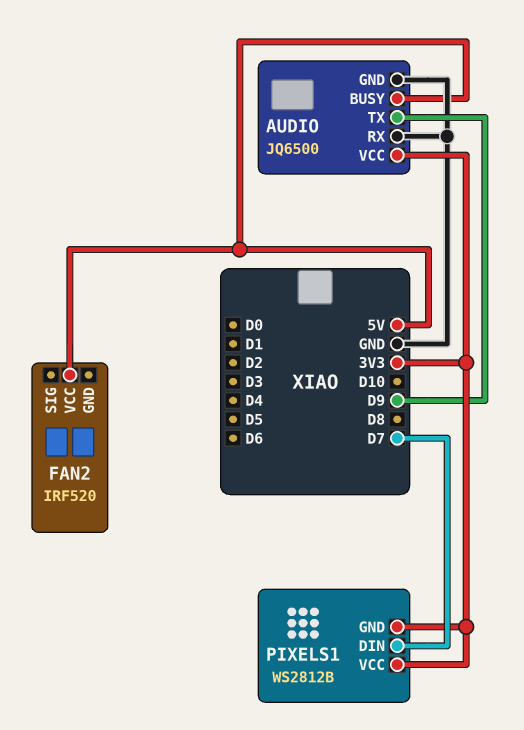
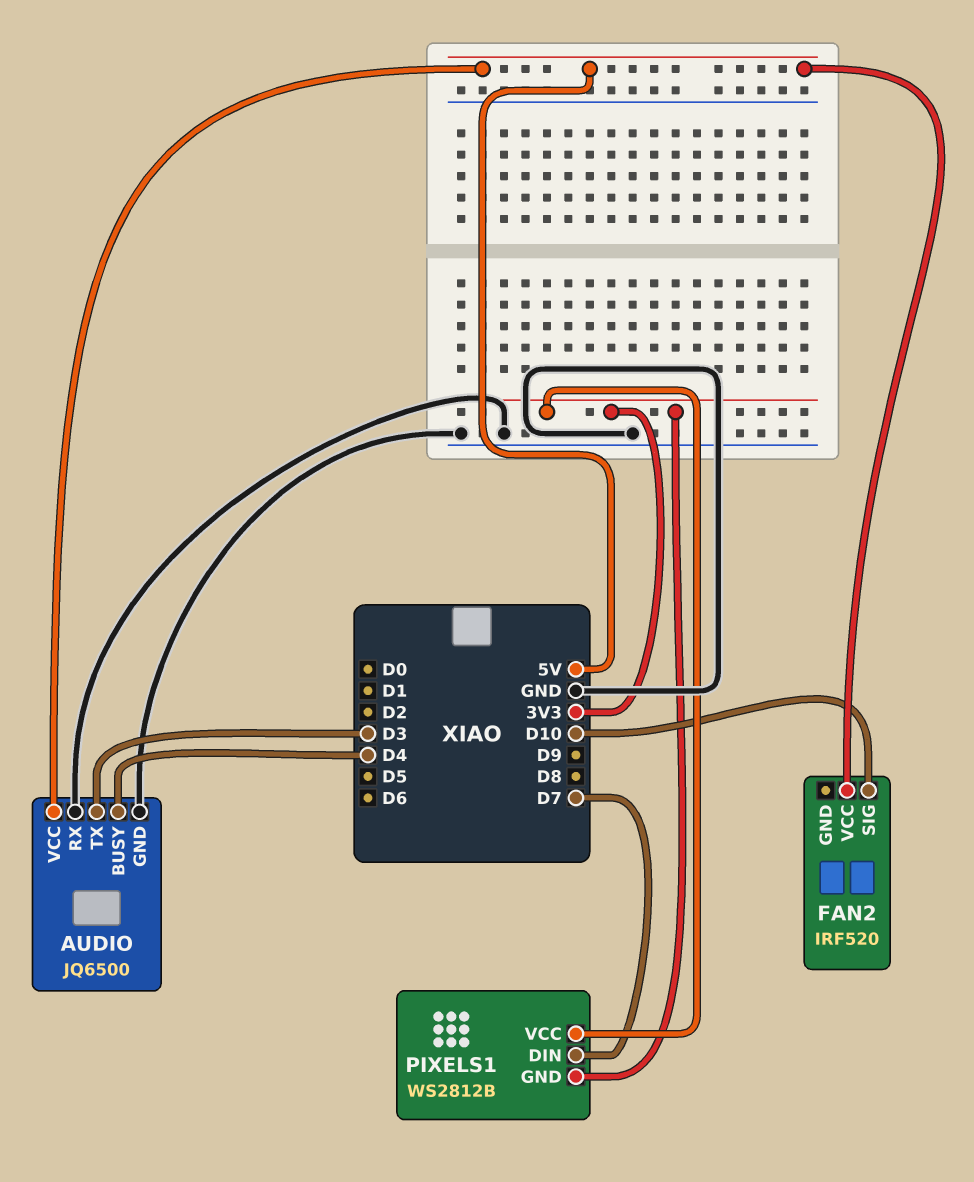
AUDIO pin BUSY: 5V -> D4
AUDIO pin TX: D9 -> D3
AUDIO pin VCC: 3V3 -> 5V
FAN2 pin SIG: none -> D10

